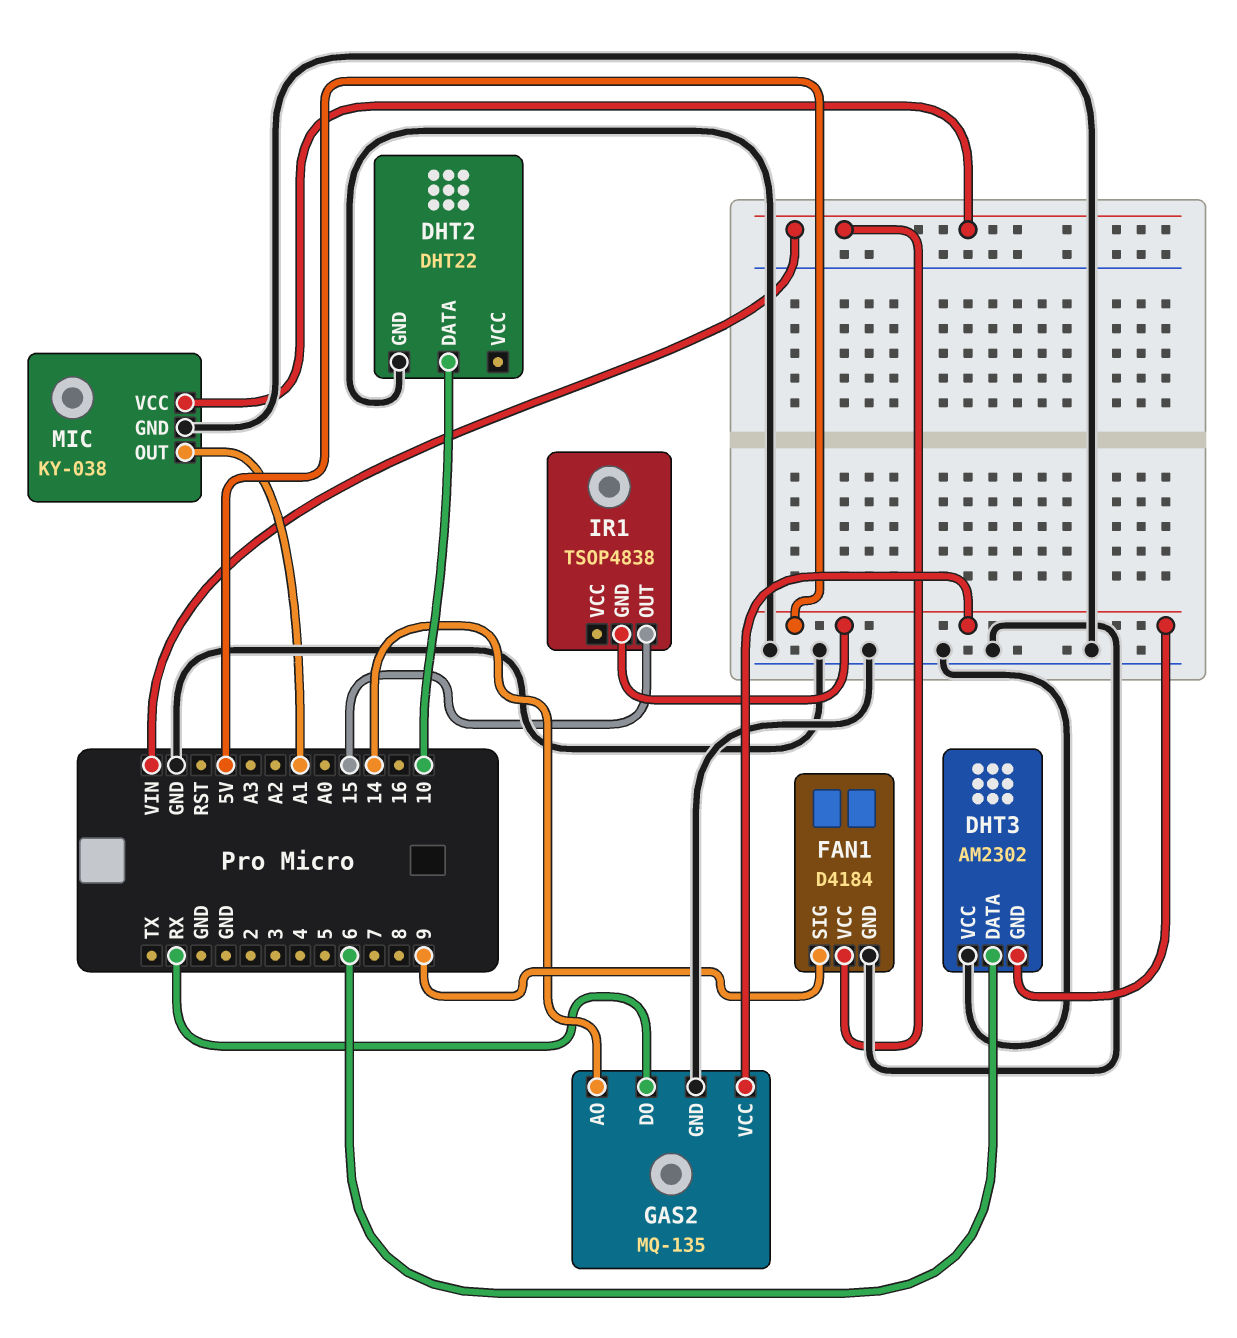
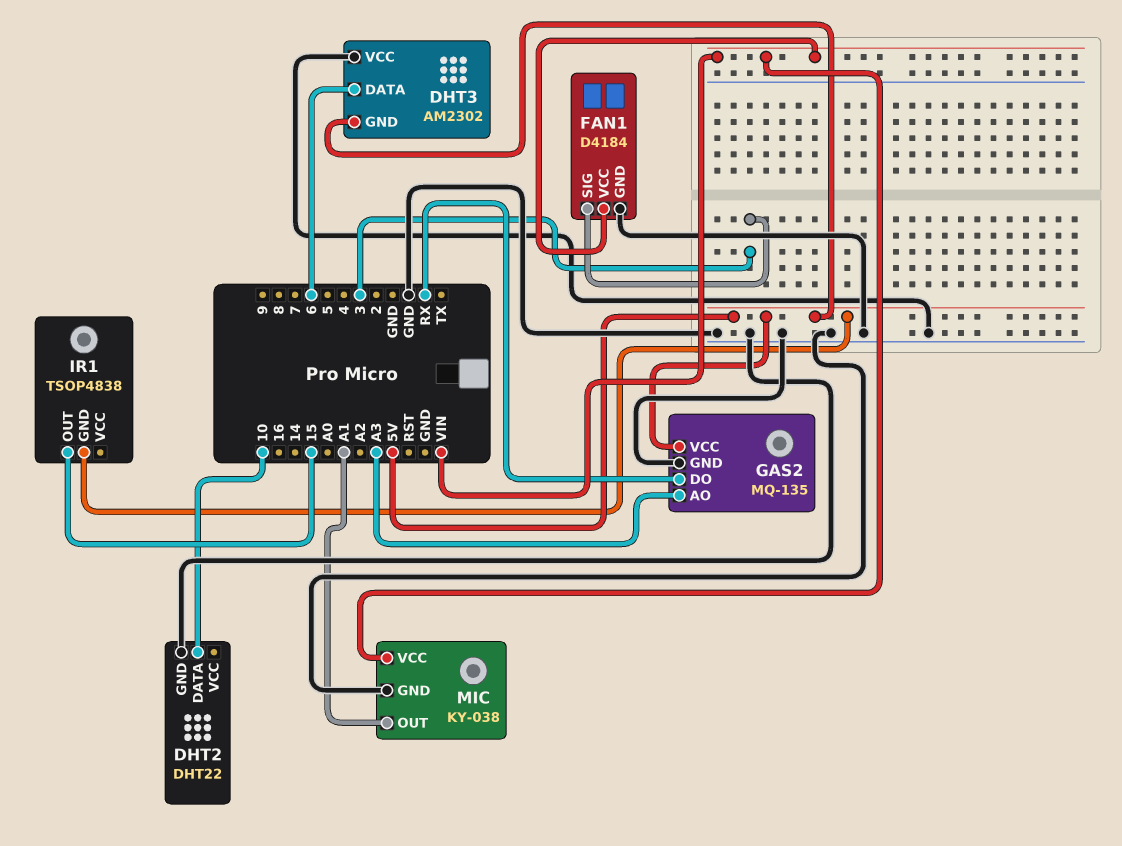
FAN1 pin SIG: 9 -> 3
GAS2 pin AO: 14 -> A3

